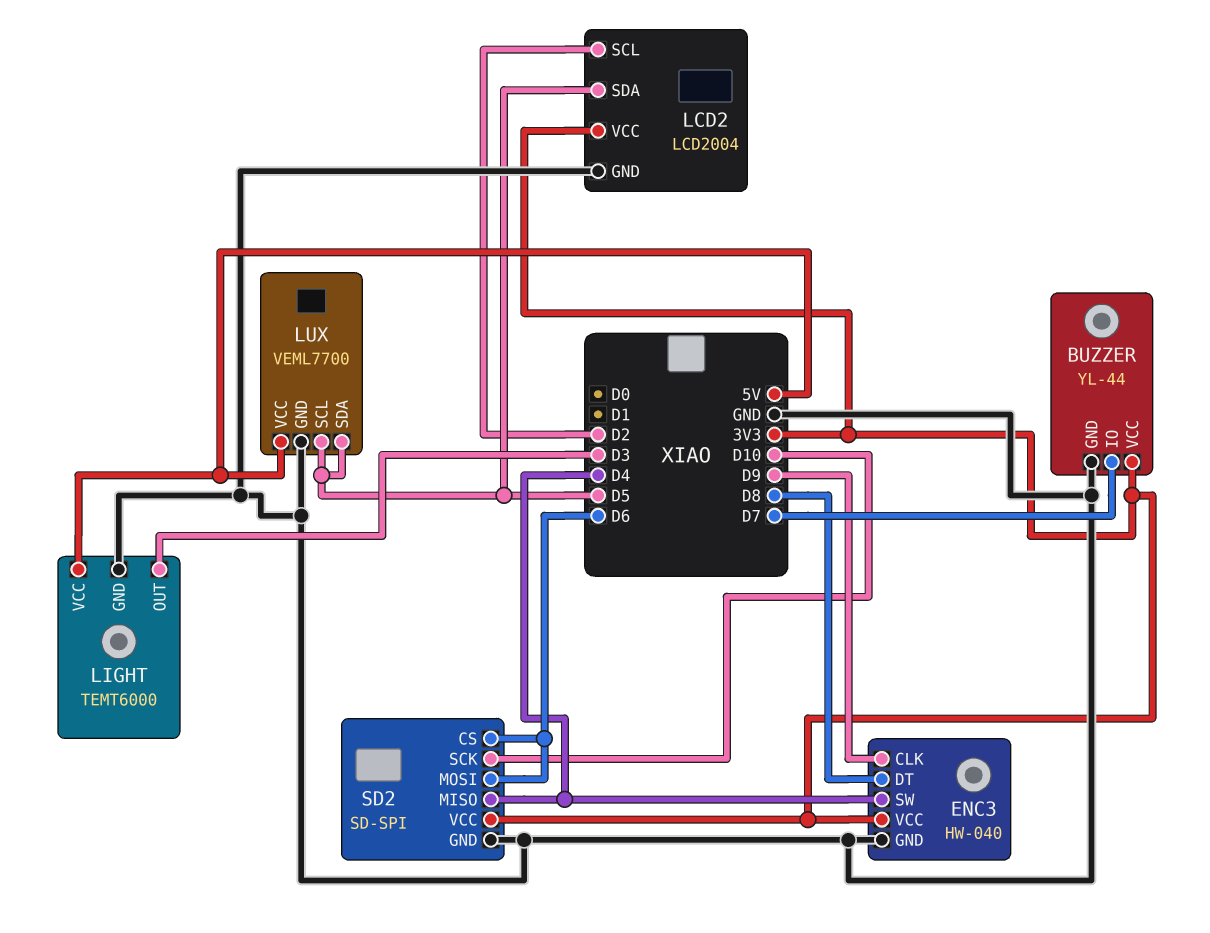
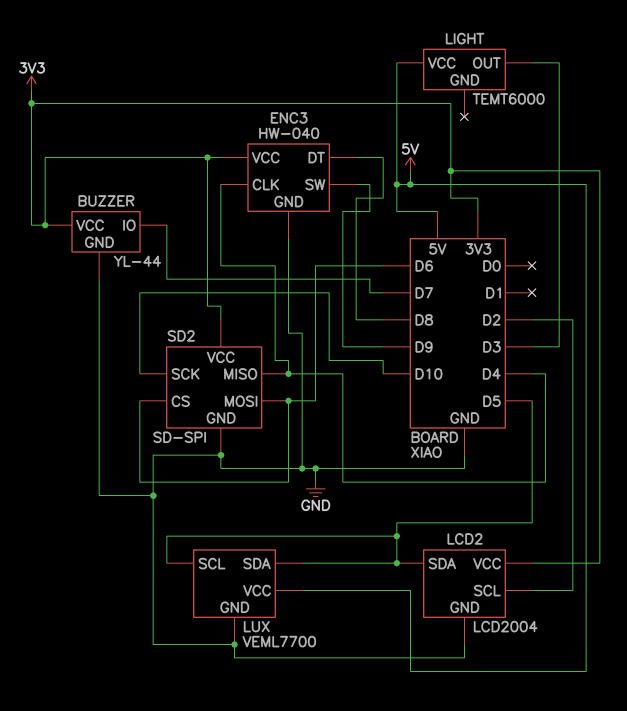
ENC3 pin CLK: D9 -> D4
ENC3 pin SW: D4 -> D9
LIGHT pin GND: GND -> none

